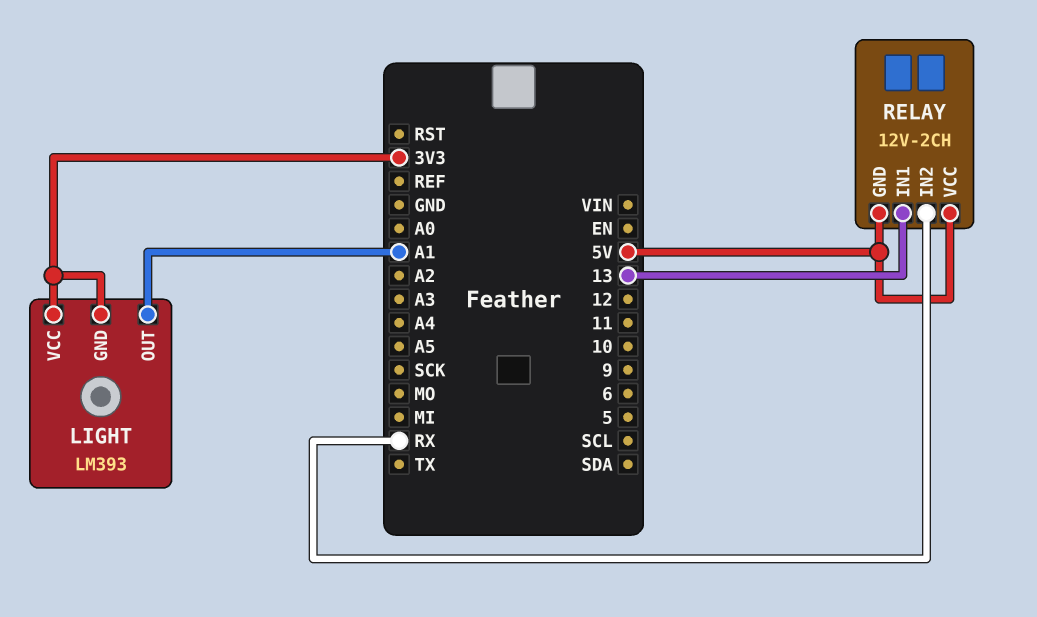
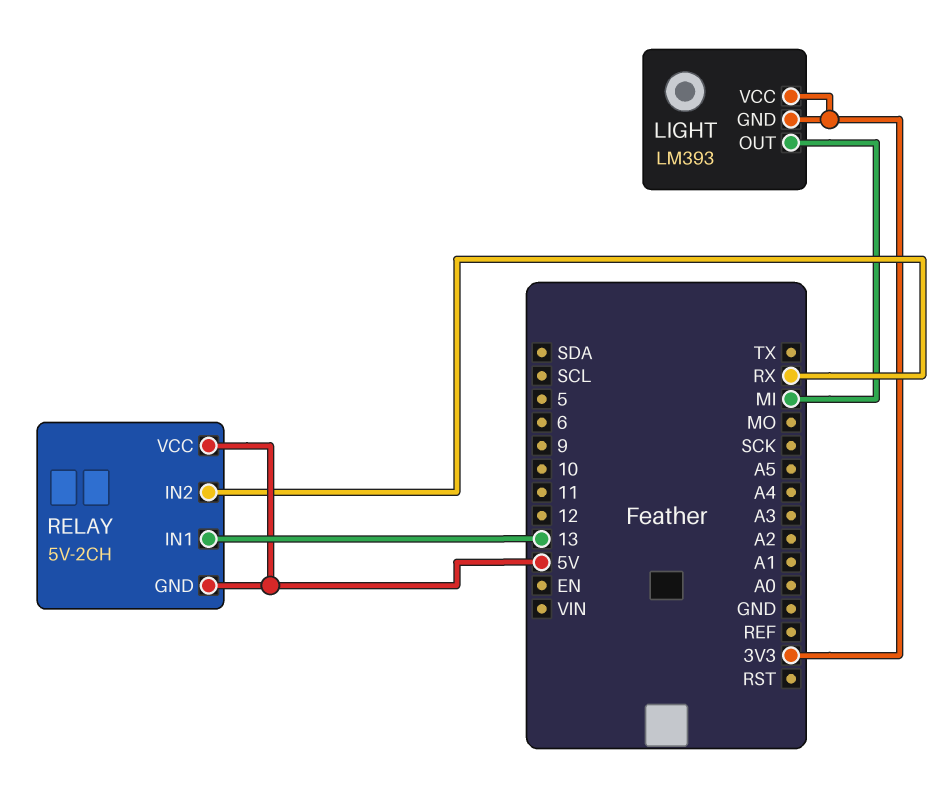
LIGHT pin OUT: A1 -> MI
RELAY: 12V-2CH -> 5V-2CH

